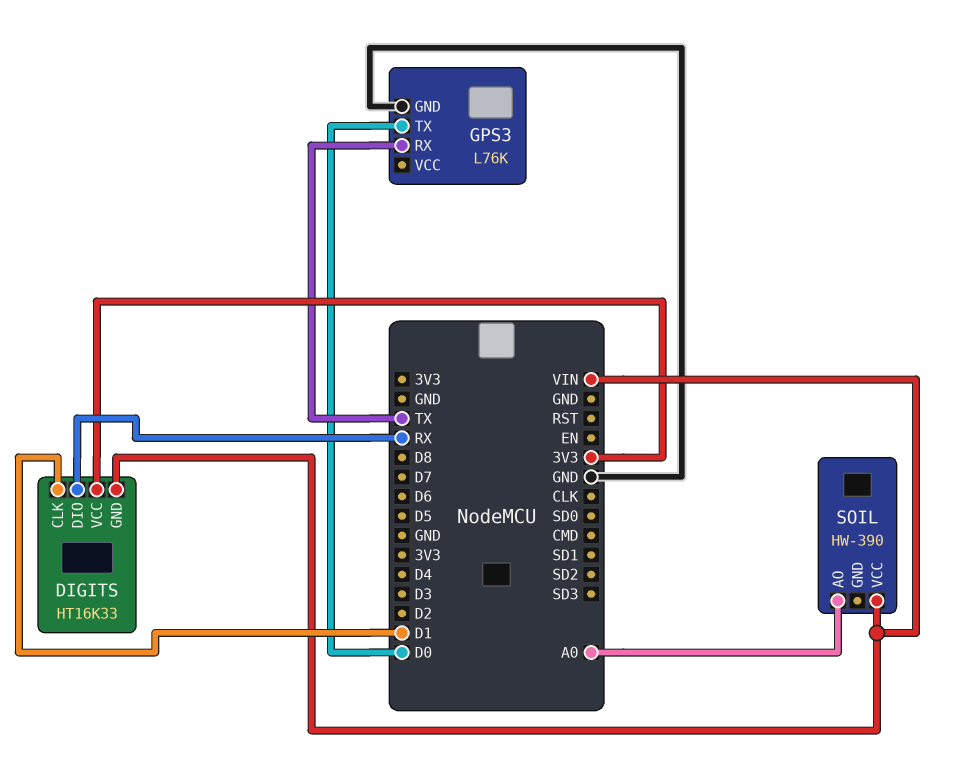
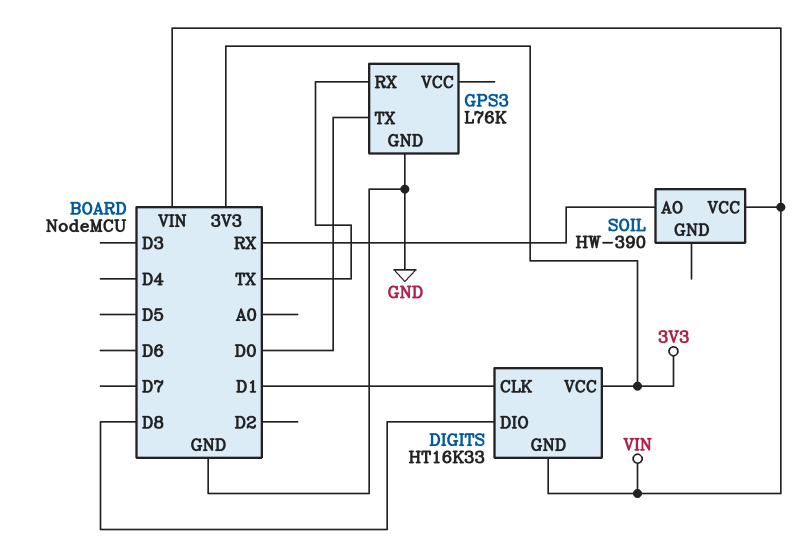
DIGITS pin DIO: RX -> D8
SOIL pin AO: A0 -> RX

